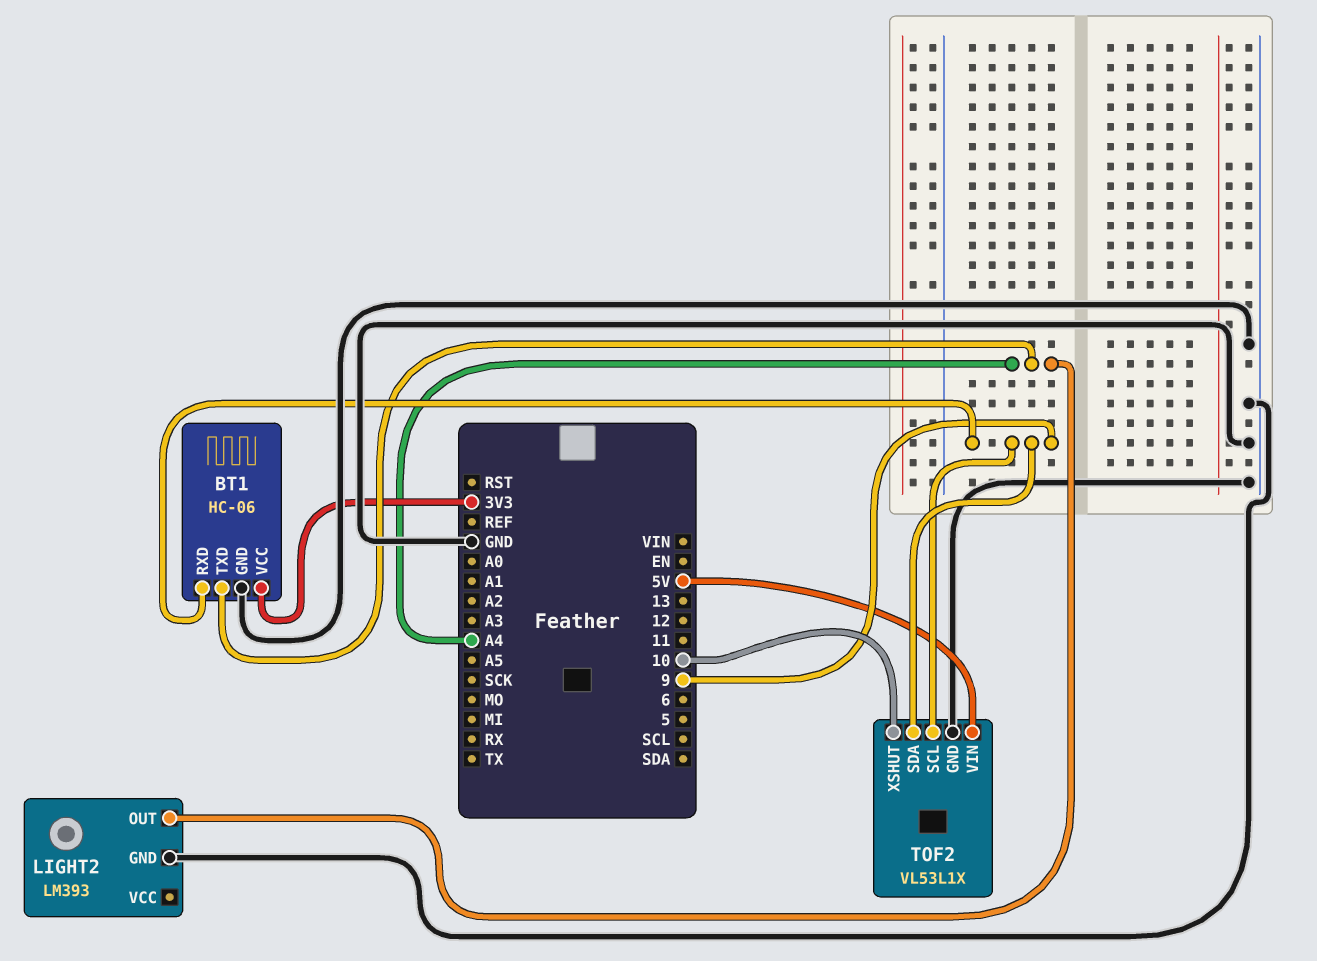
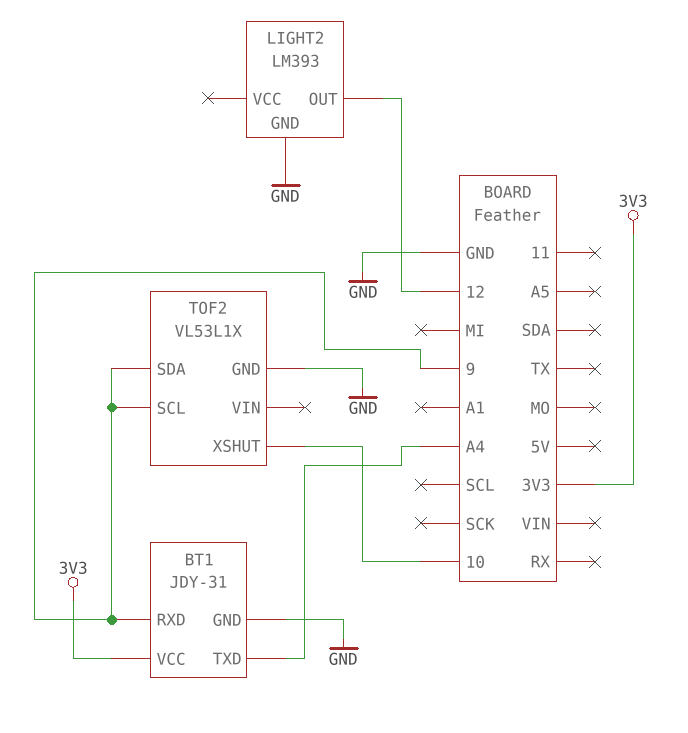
BT1: HC-06 -> JDY-31
LIGHT2 pin OUT: A4 -> 12
TOF2 pin VIN: 5V -> none

